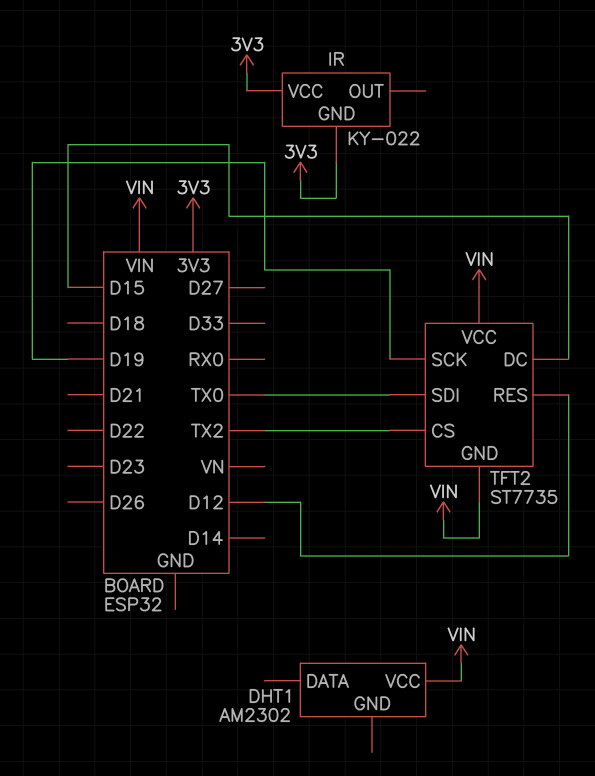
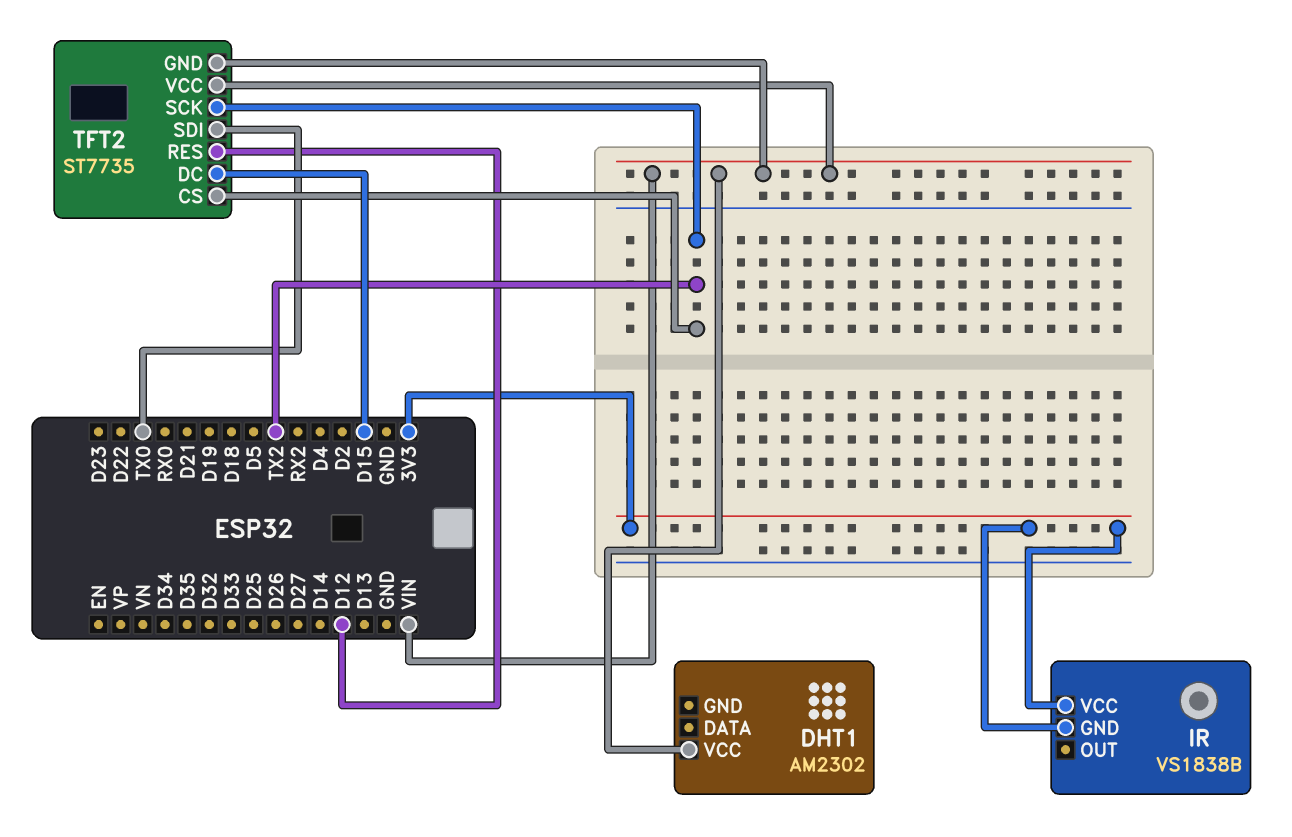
IR: KY-022 -> VS1838B
TFT2 pin SCK: D19 -> TX2

